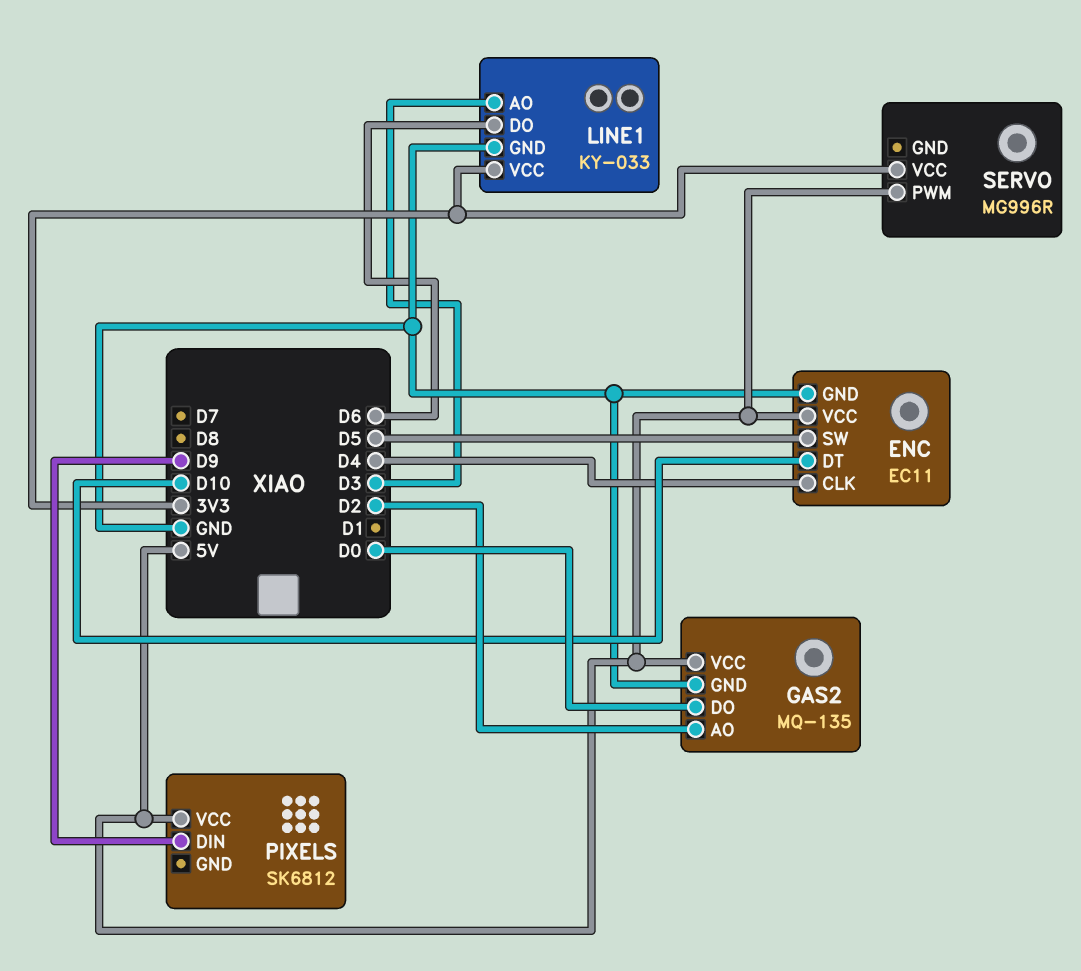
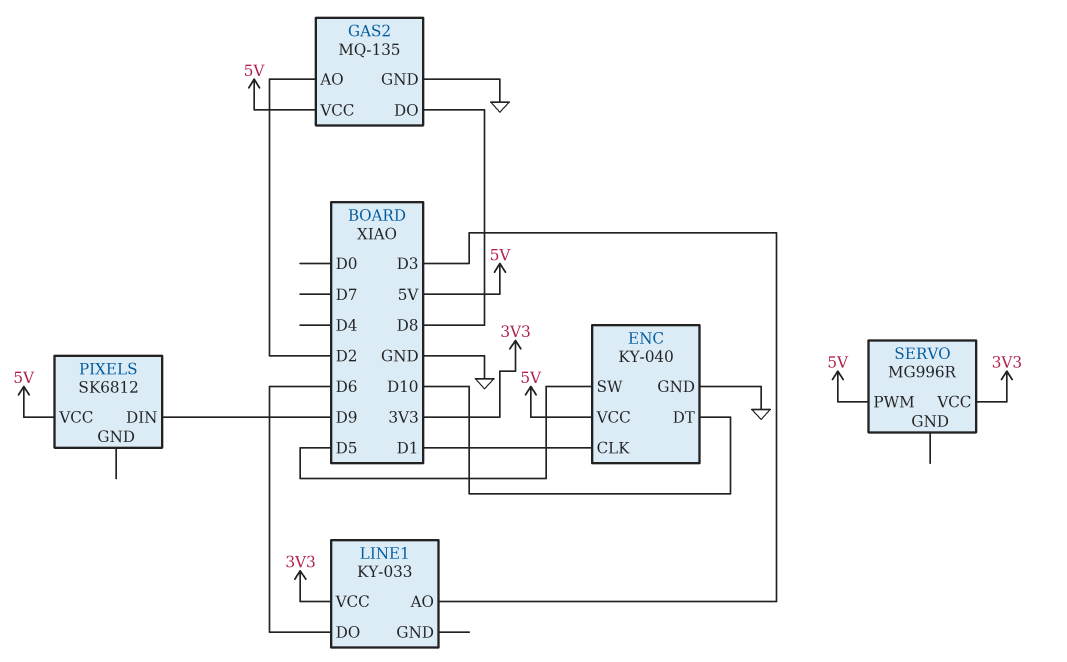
ENC: EC11 -> KY-040
ENC pin CLK: D4 -> D1
GAS2 pin DO: D0 -> D8
LINE1 pin GND: GND -> none

